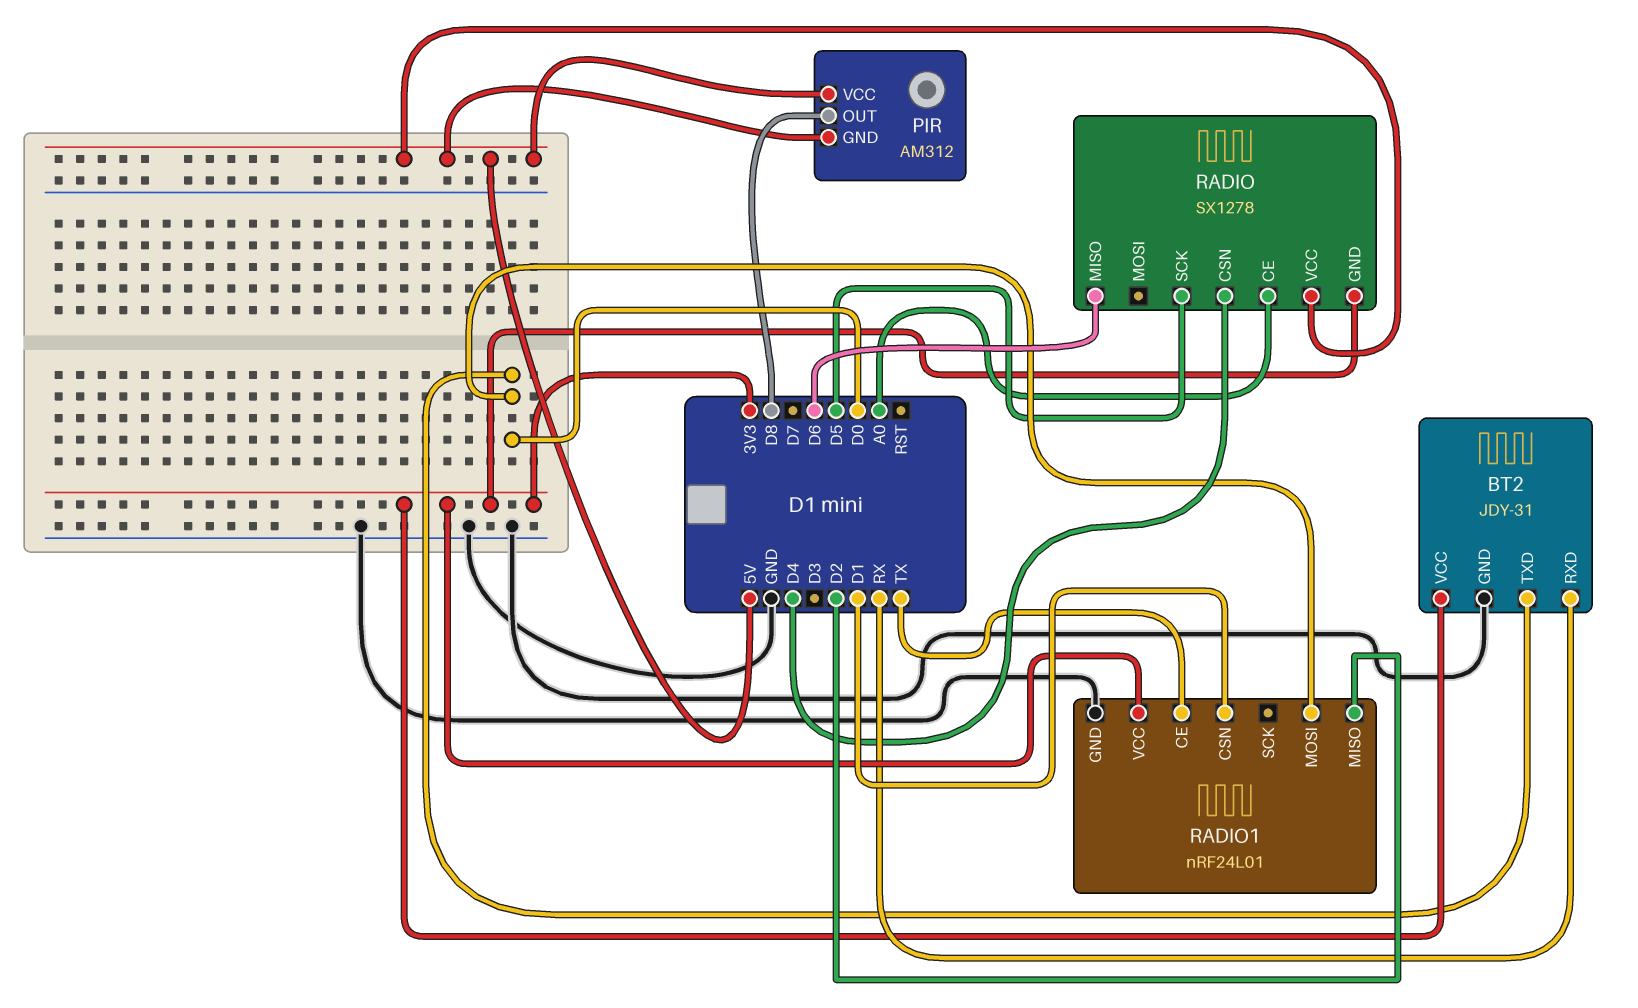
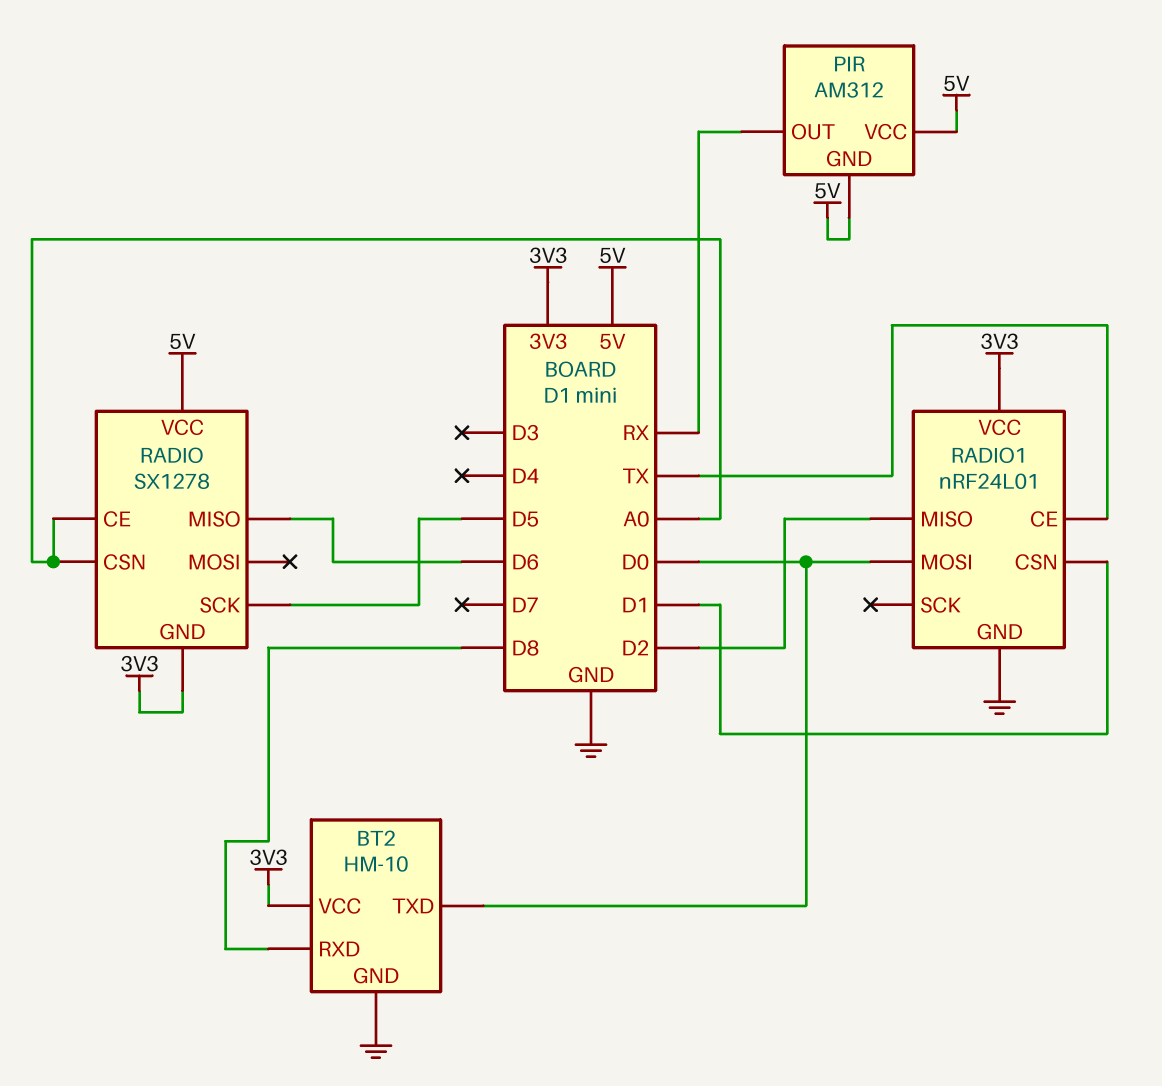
BT2: JDY-31 -> HM-10
BT2 pin RXD: RX -> D8
PIR pin OUT: D8 -> RX
RADIO pin CSN: D4 -> A0

